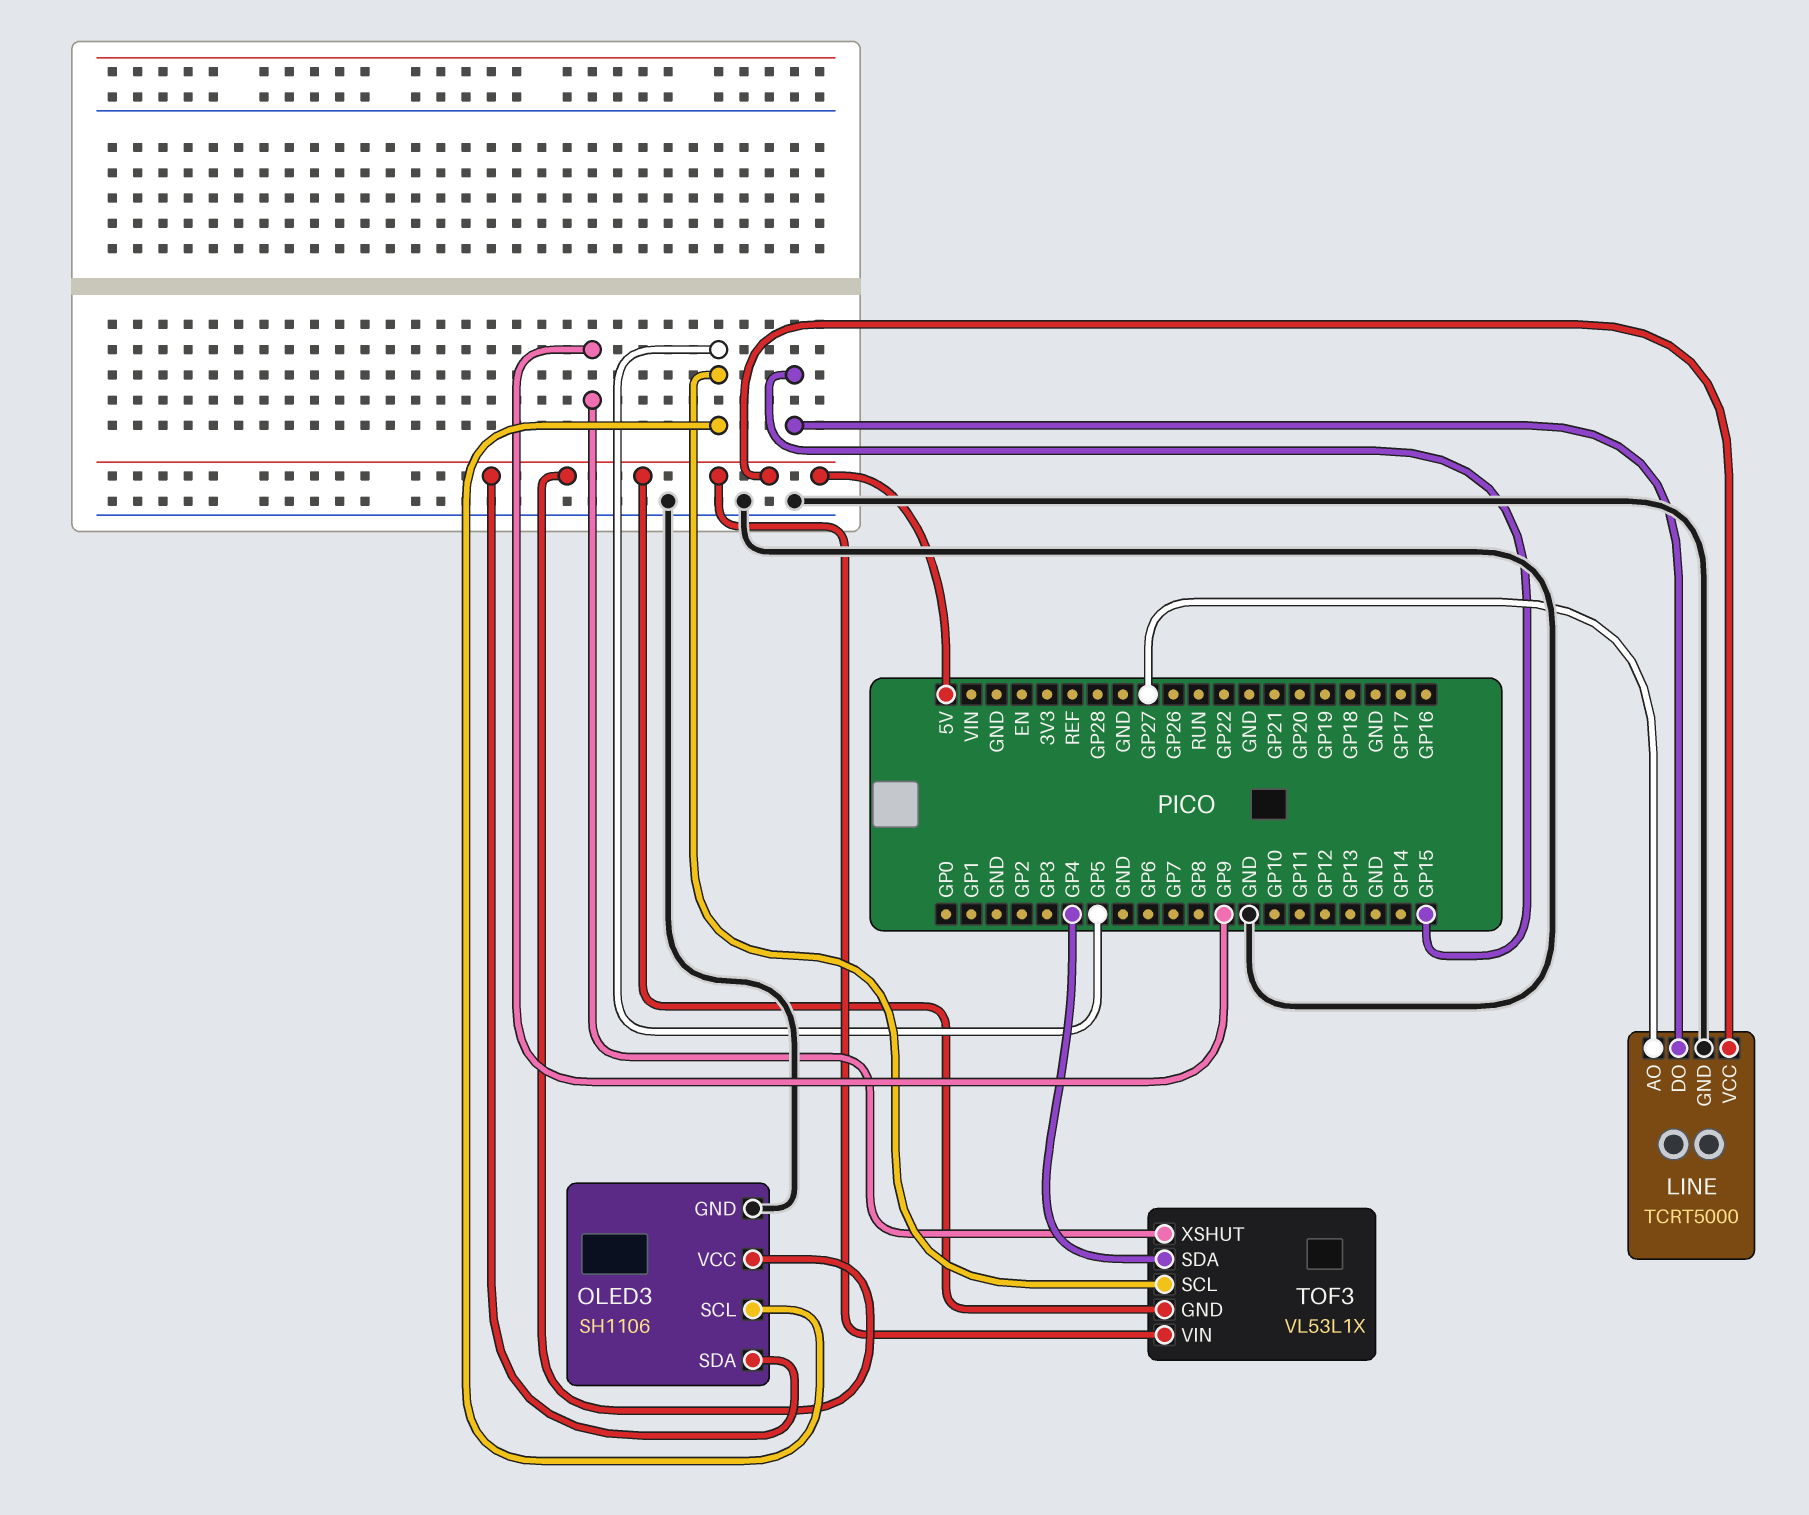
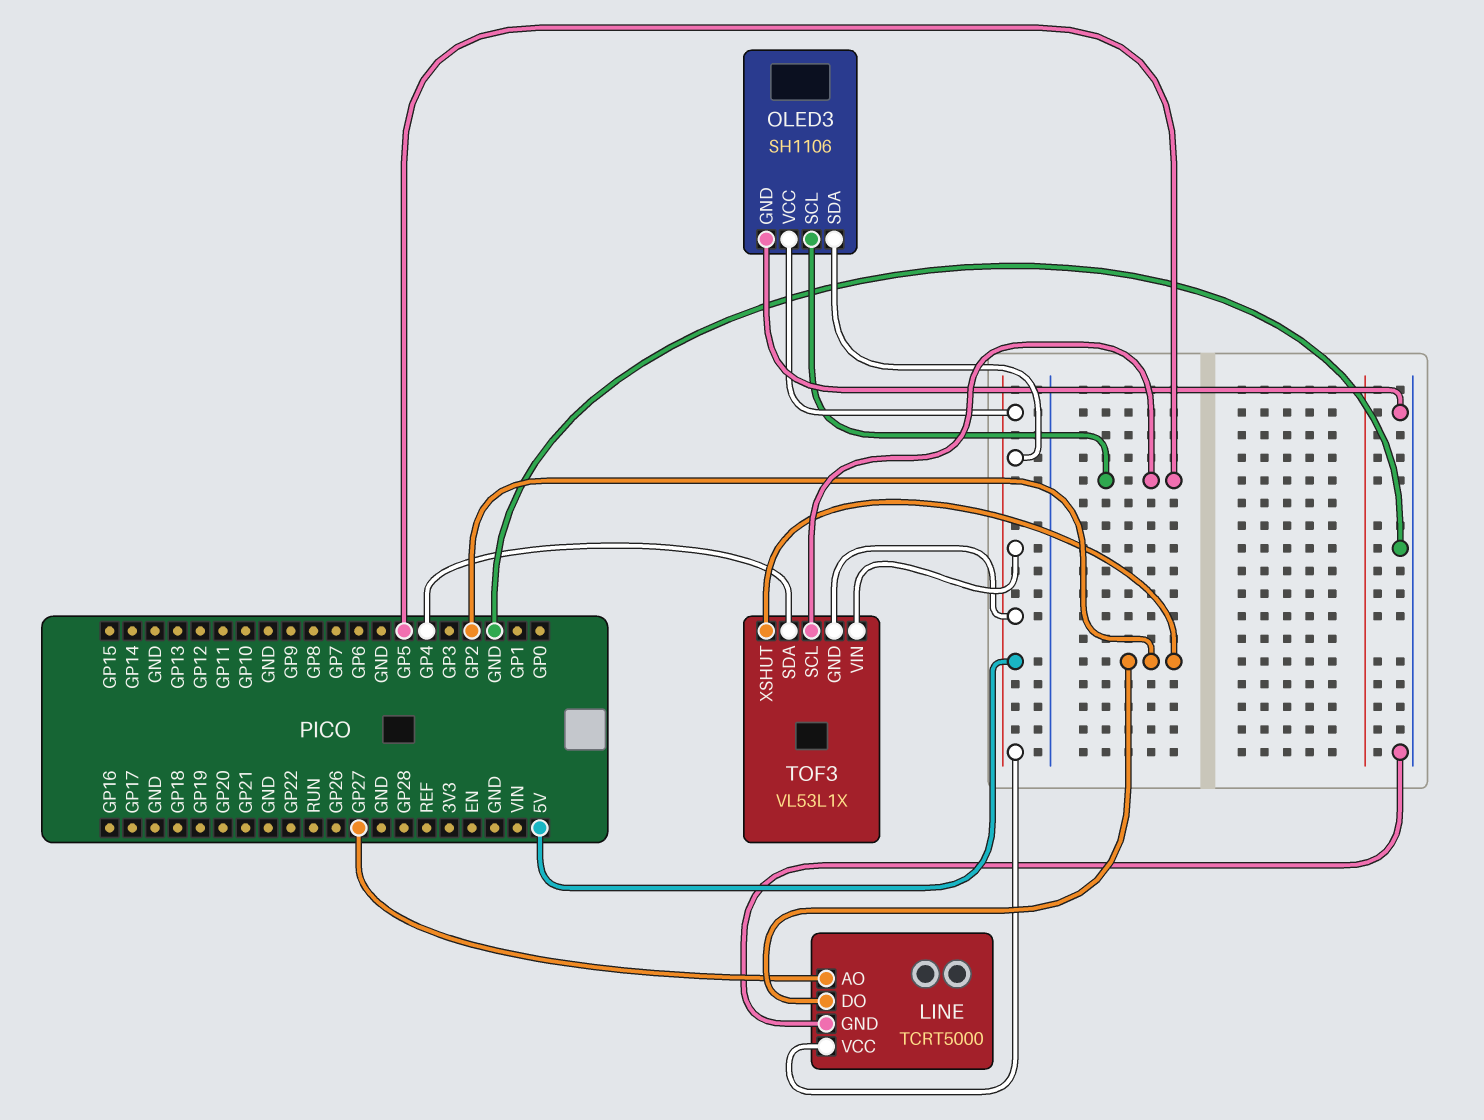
LINE pin DO: GP15 -> GP2
TOF3 pin XSHUT: GP9 -> GP2

